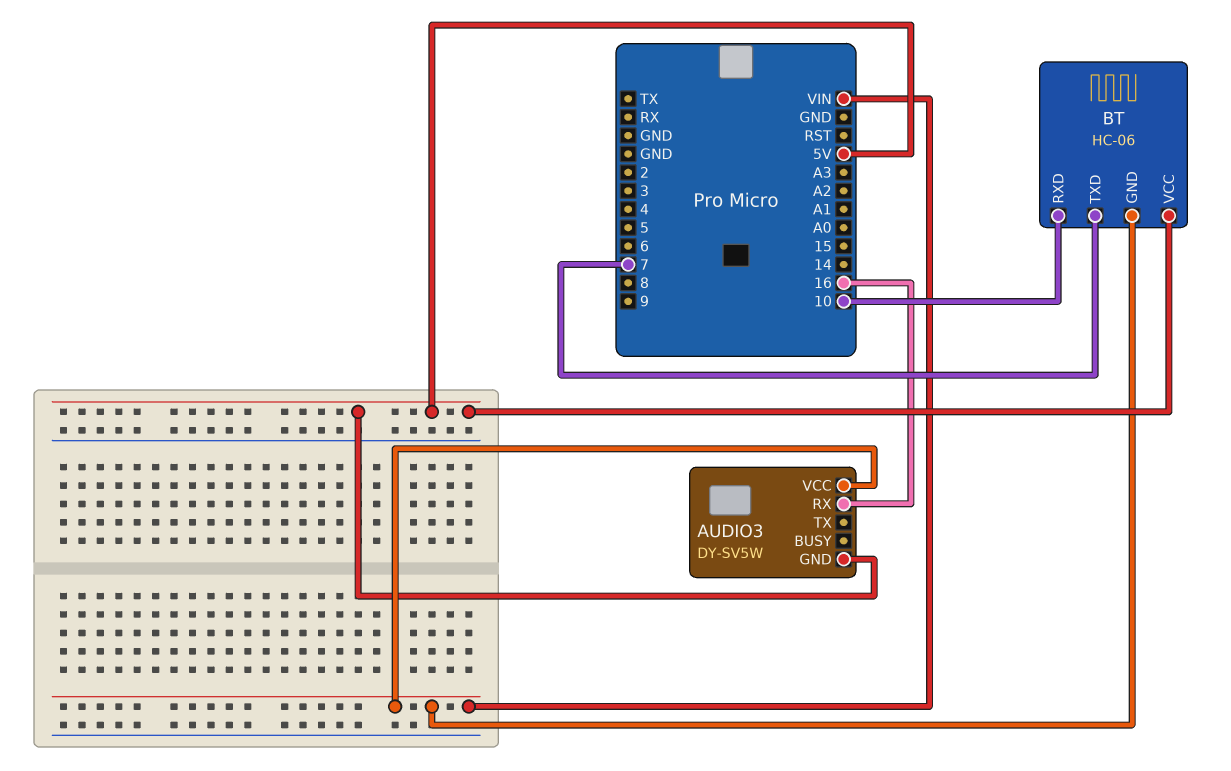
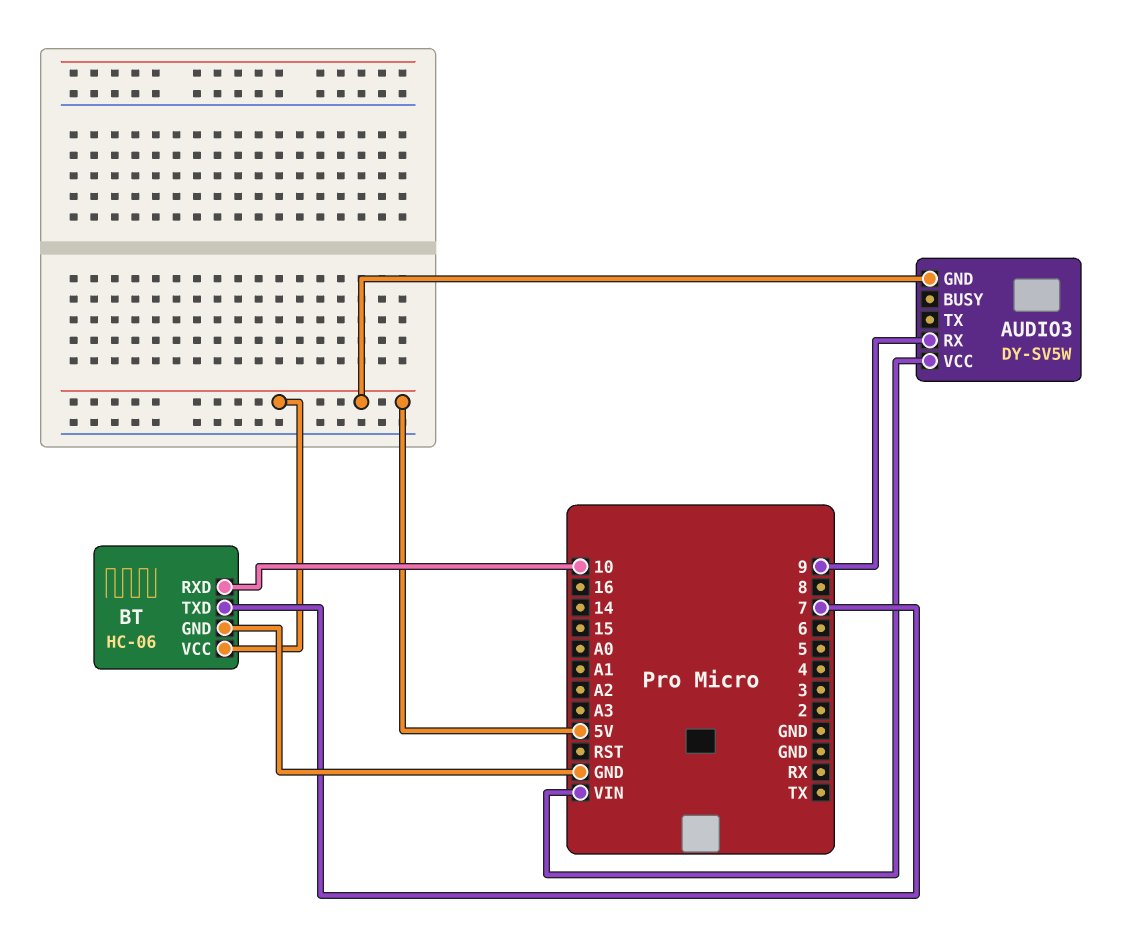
AUDIO3 pin RX: 16 -> 9
BT pin GND: VIN -> GND

